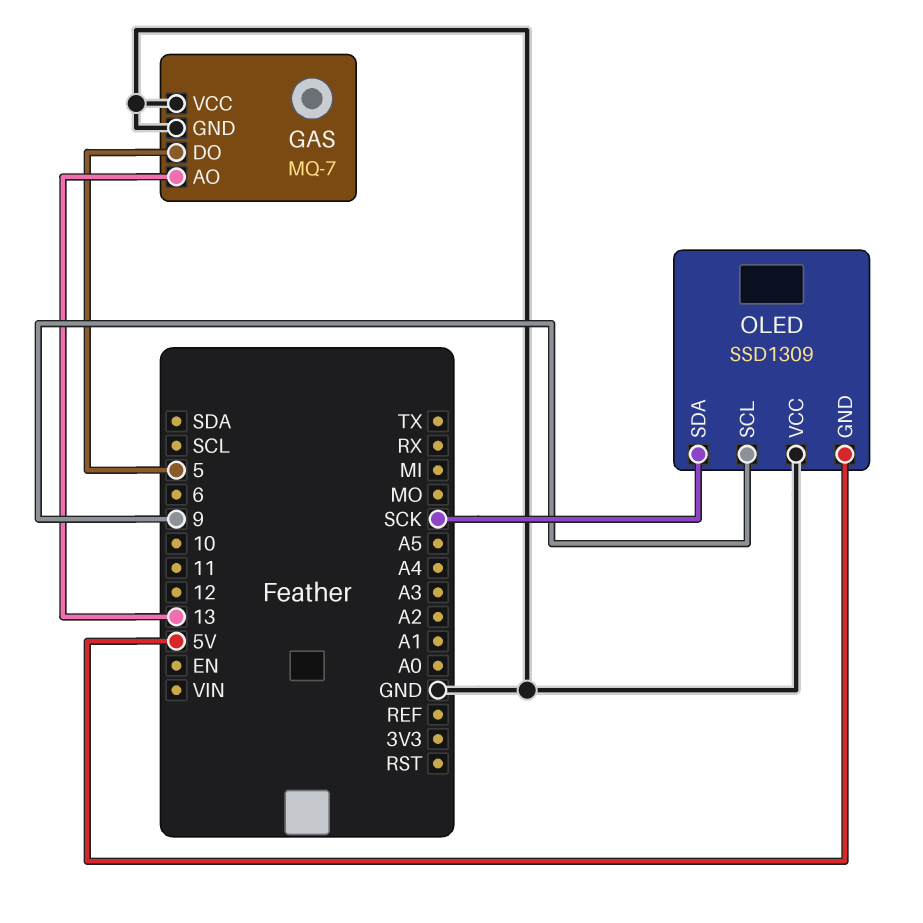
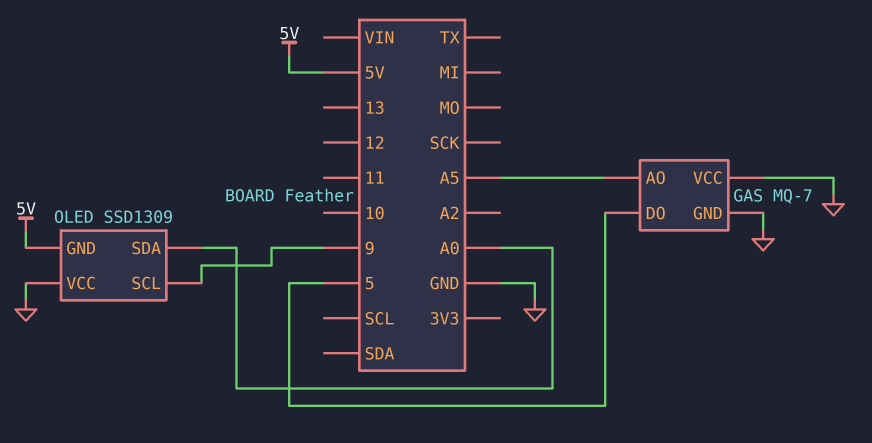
GAS pin AO: 13 -> A5
OLED pin SDA: SCK -> A0

